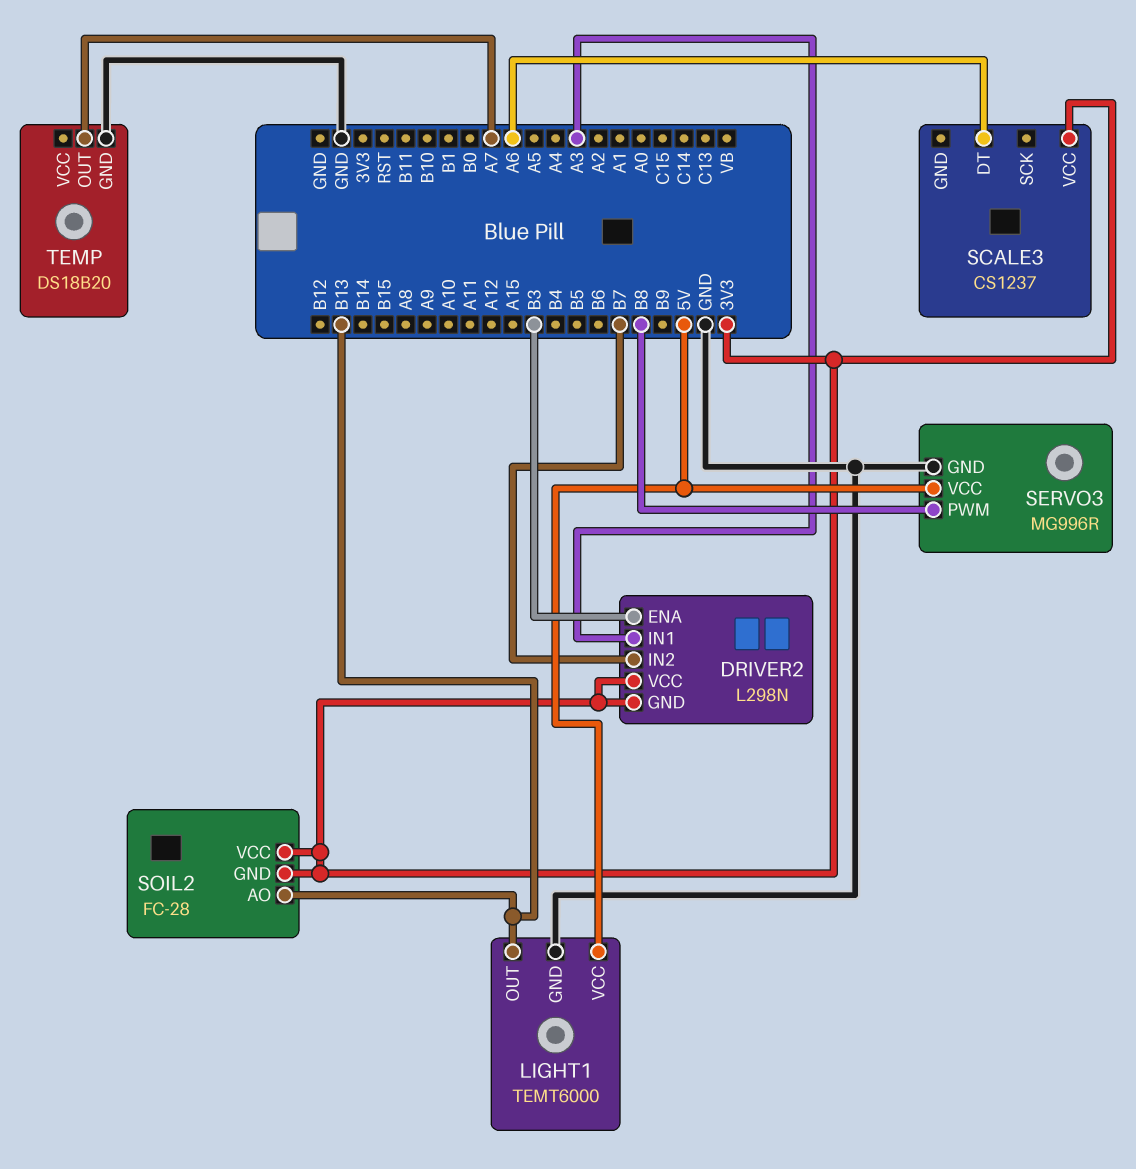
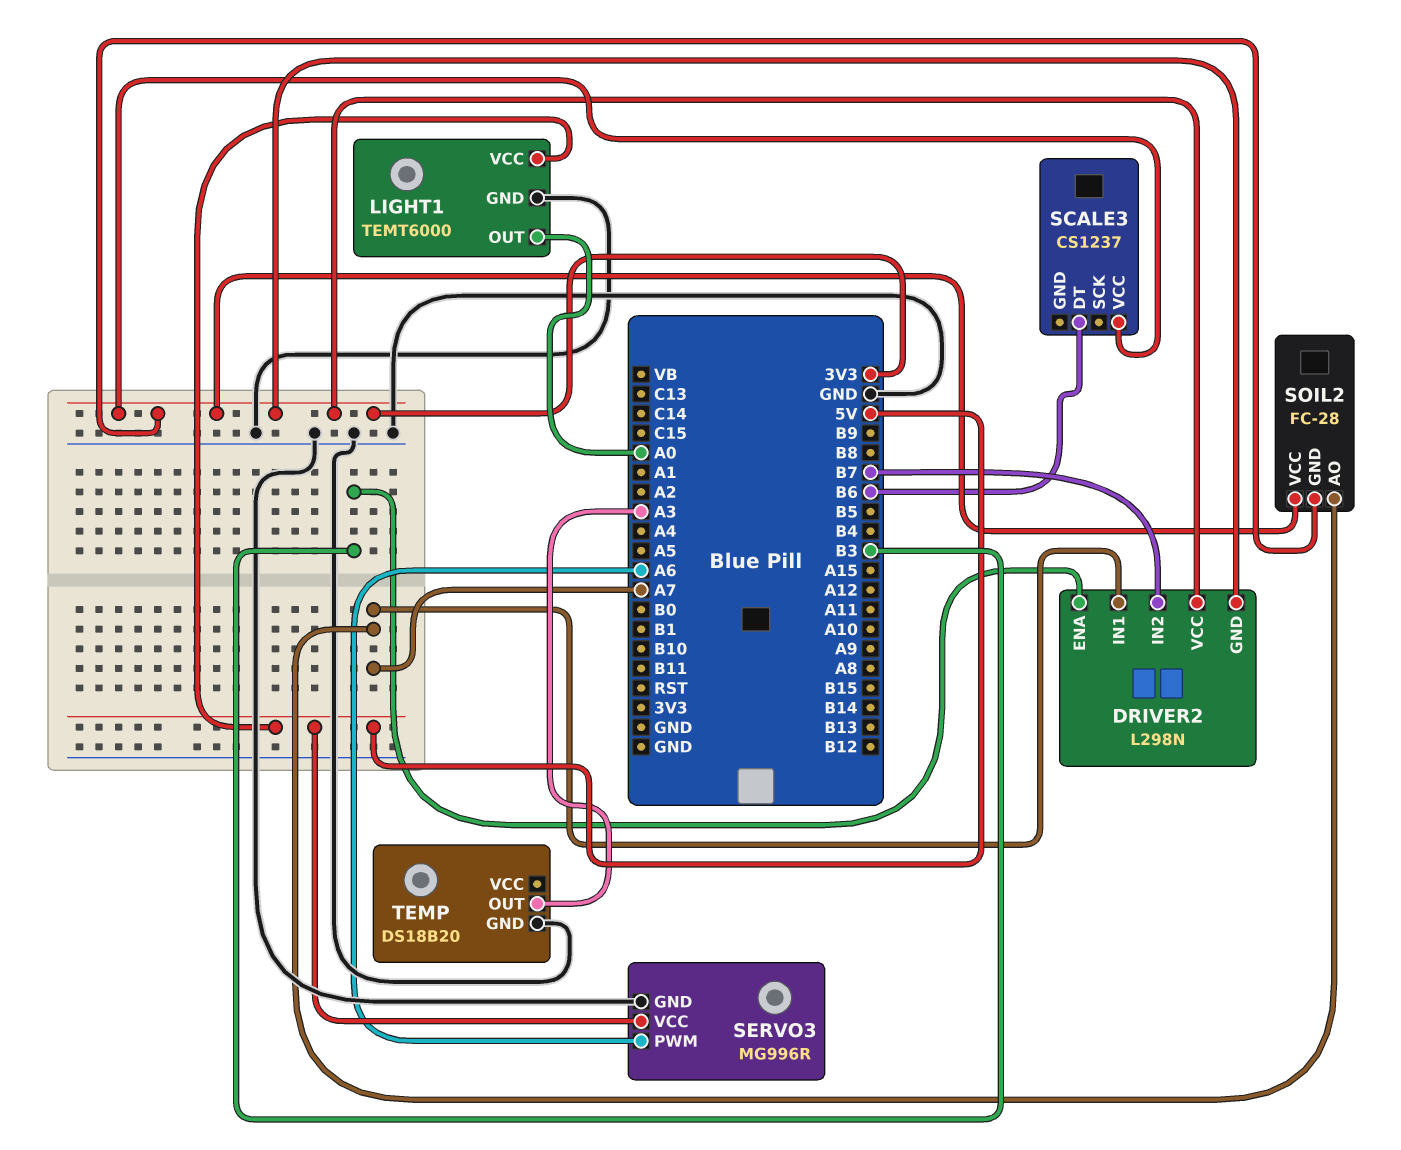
DRIVER2 pin IN1: A3 -> A7
LIGHT1 pin OUT: B13 -> A0
SCALE3 pin DT: A6 -> B6
SERVO3 pin PWM: B8 -> A6
SOIL2 pin AO: B13 -> A7
TEMP pin OUT: A7 -> A3

